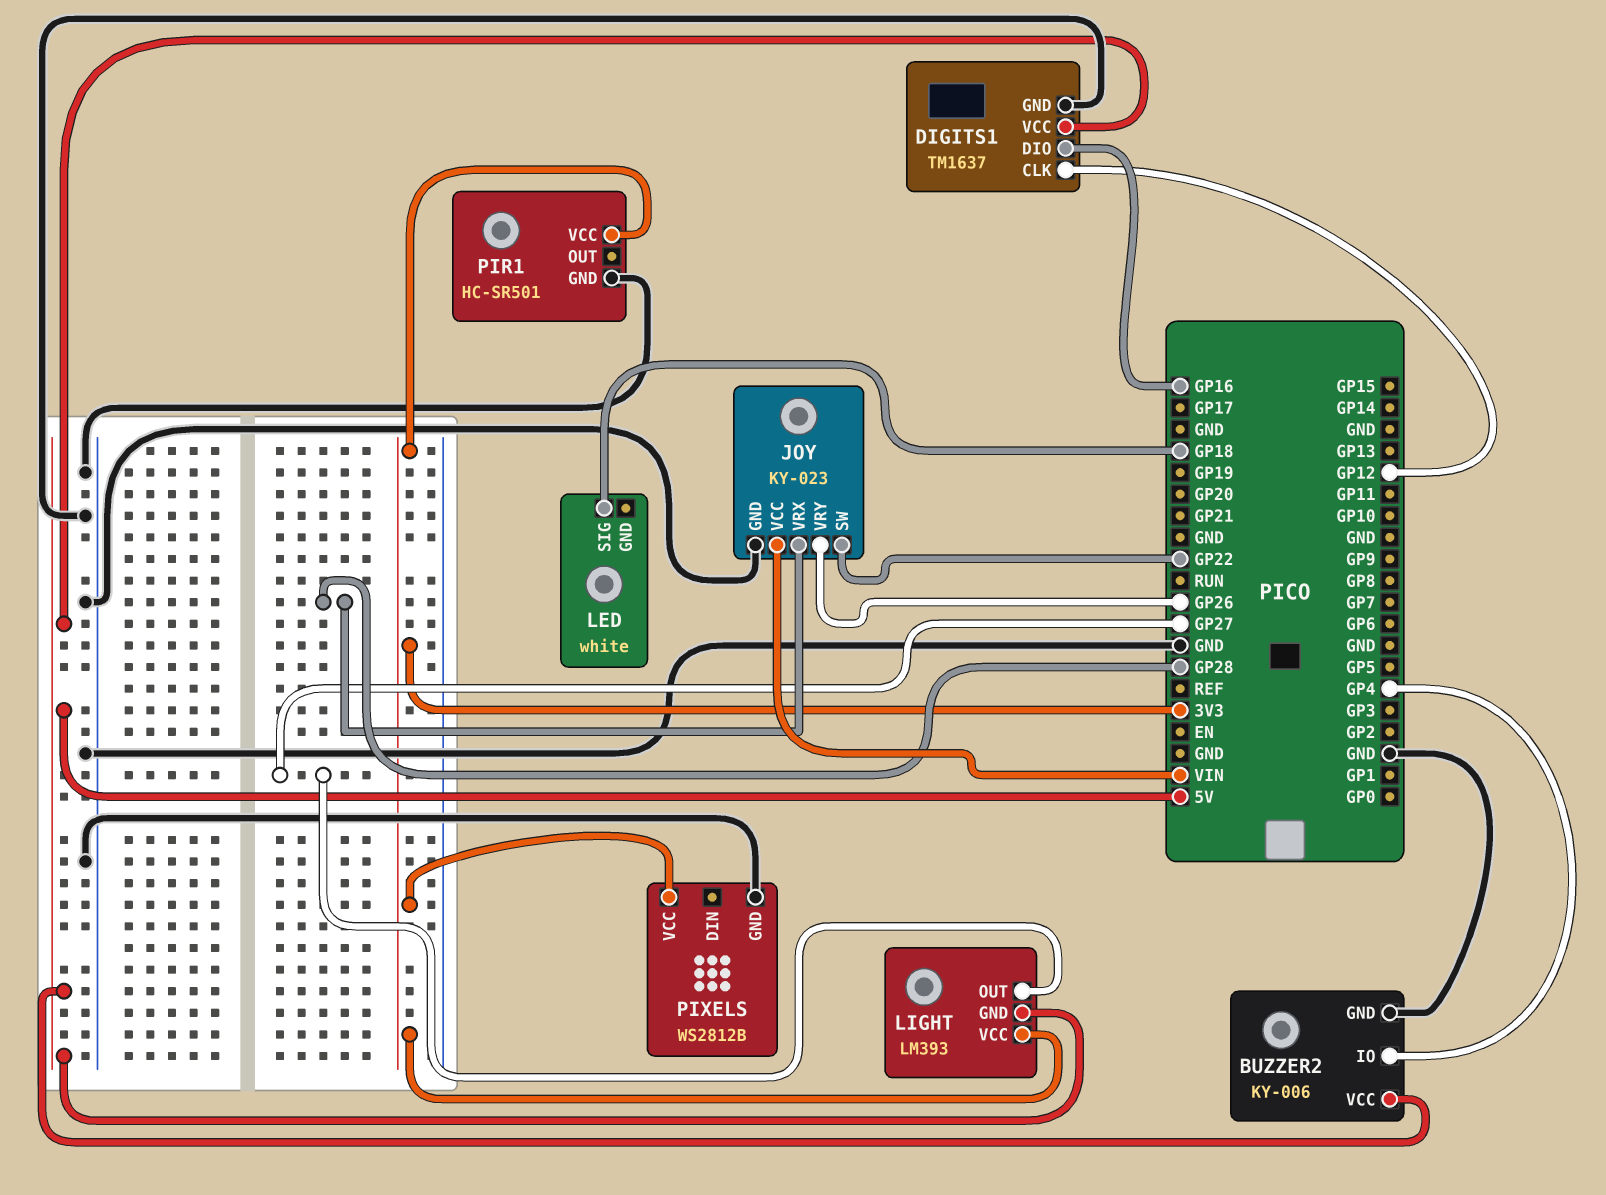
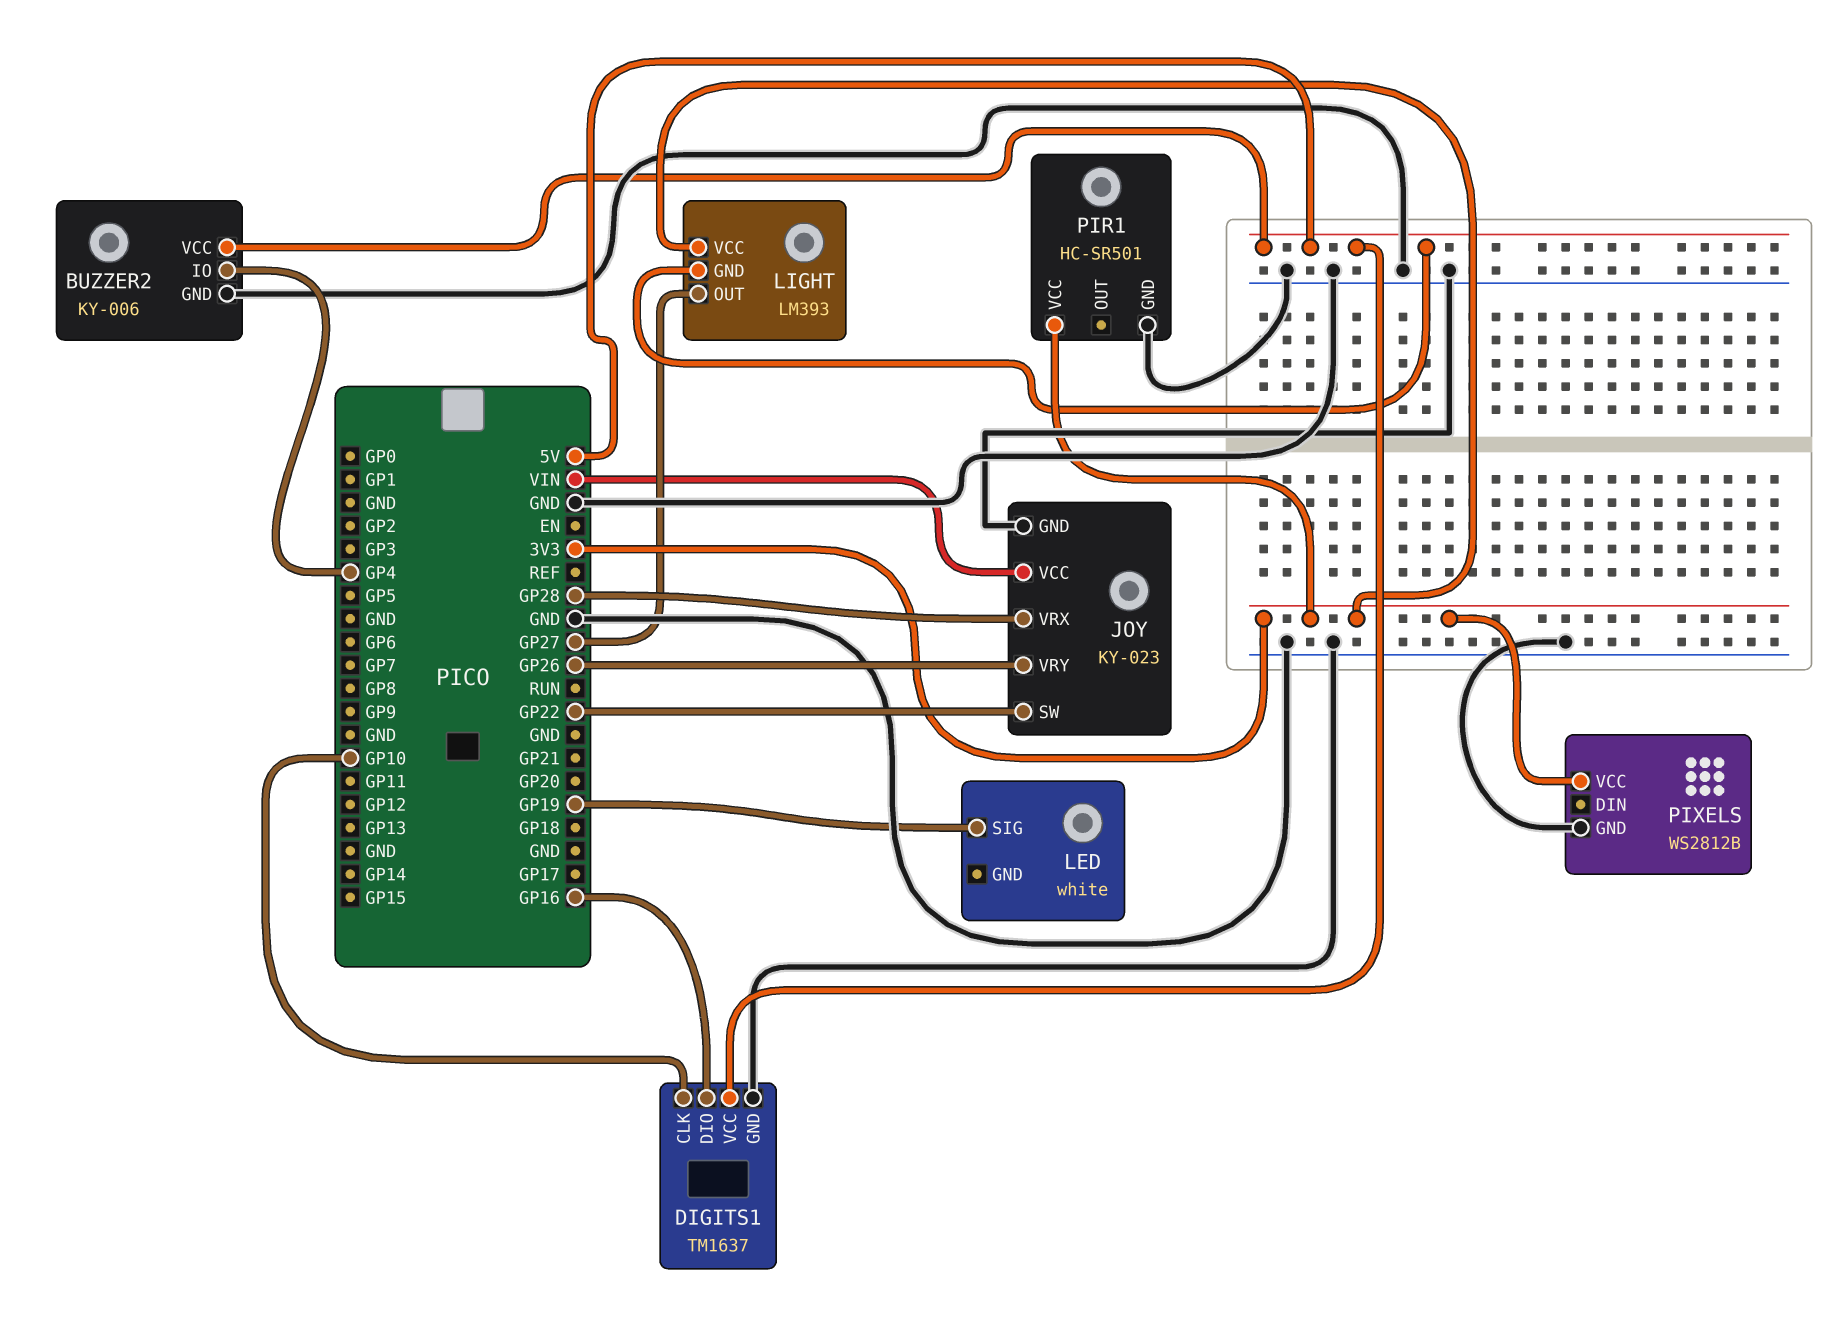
DIGITS1 pin CLK: GP12 -> GP10
LED pin SIG: GP18 -> GP19

